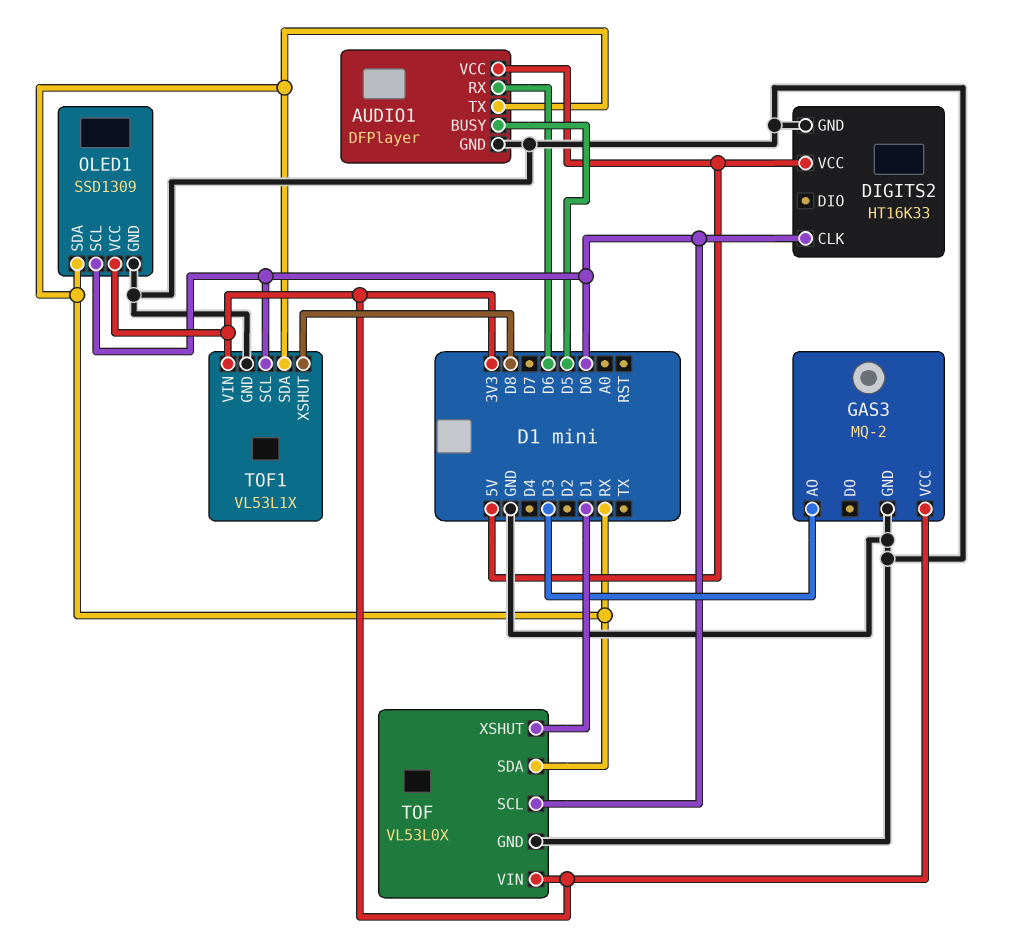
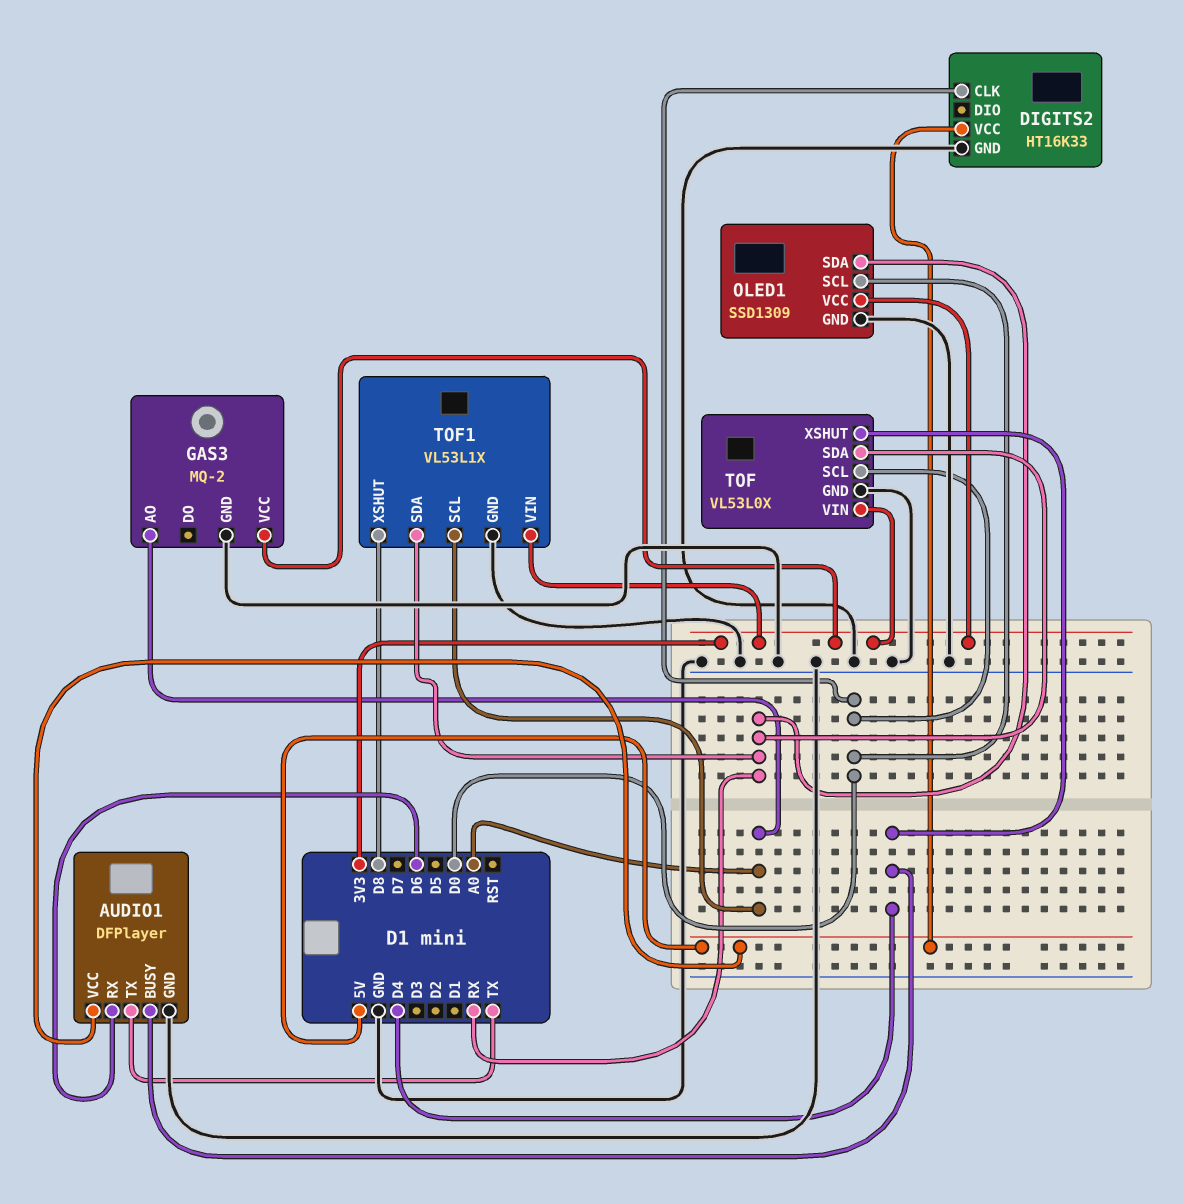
AUDIO1 pin BUSY: D5 -> D4
AUDIO1 pin TX: RX -> TX
GAS3 pin AO: D3 -> A0
TOF pin XSHUT: D1 -> D4
TOF1 pin SCL: D0 -> A0

